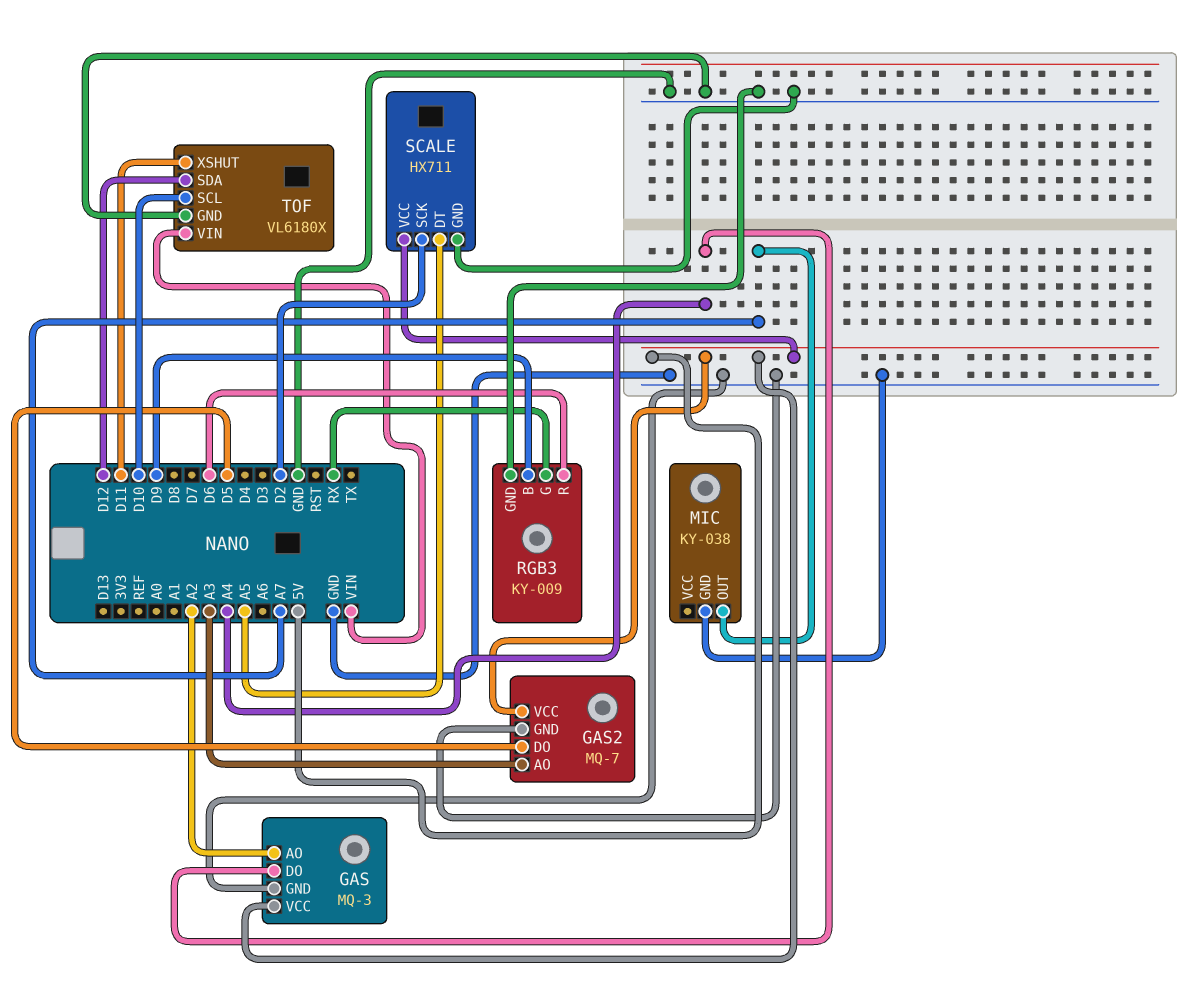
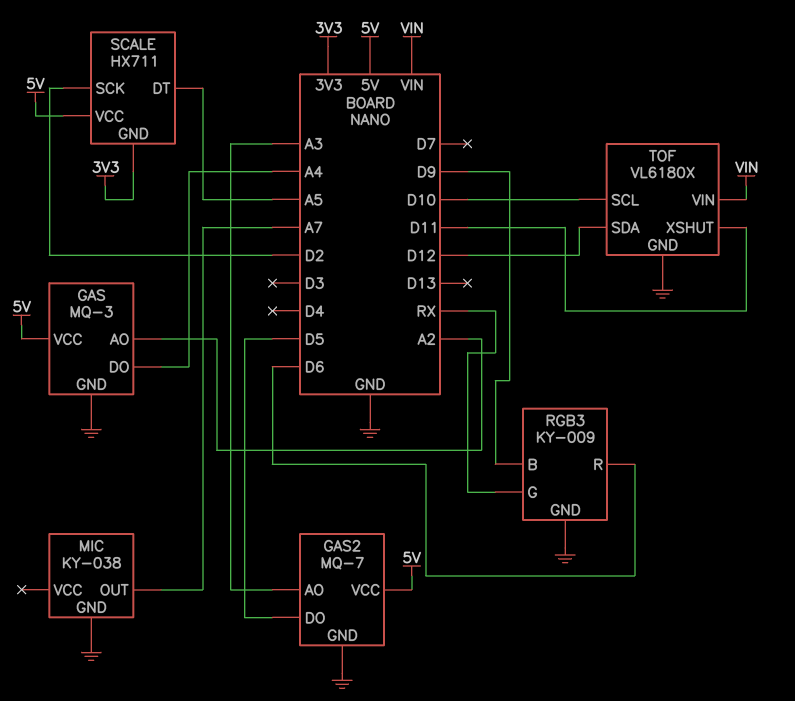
SCALE pin GND: GND -> 3V3

